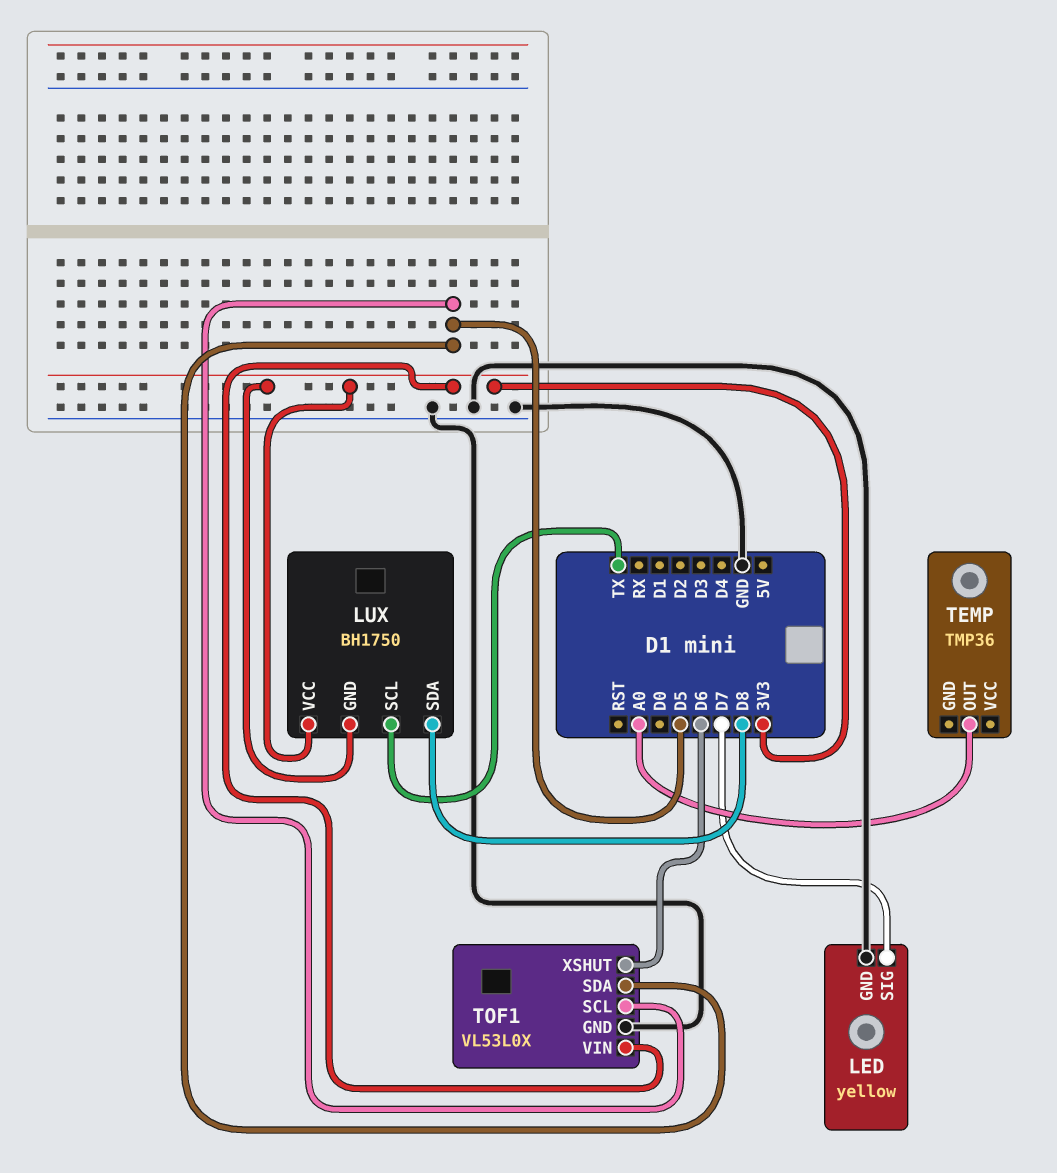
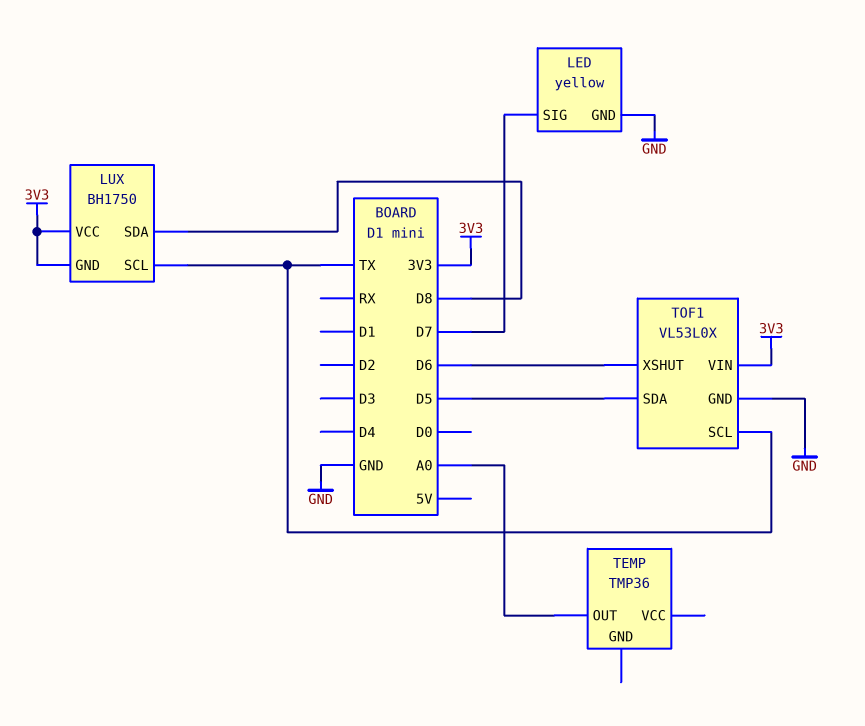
TOF1 pin SCL: D5 -> TX

